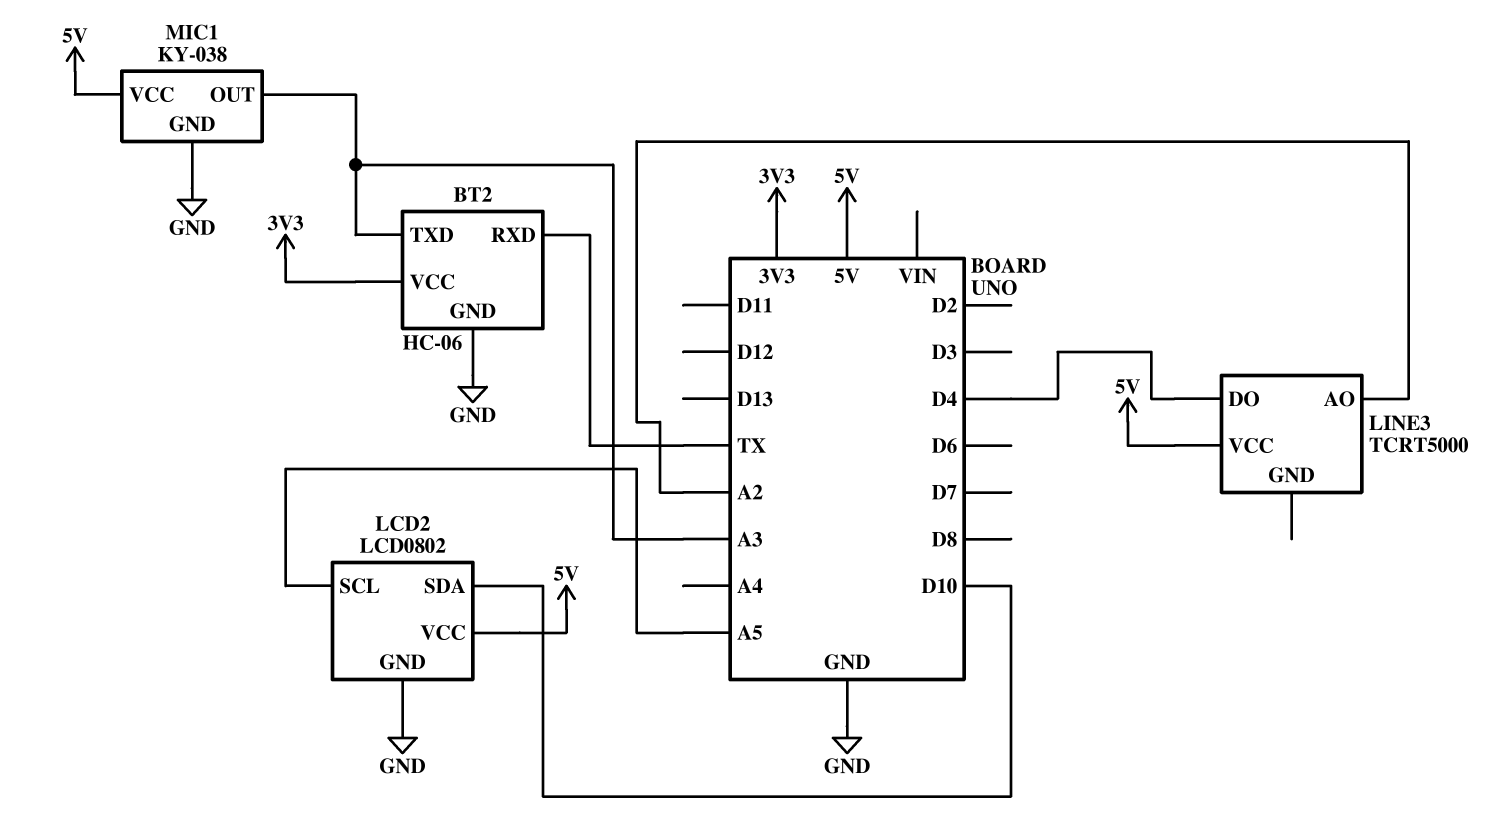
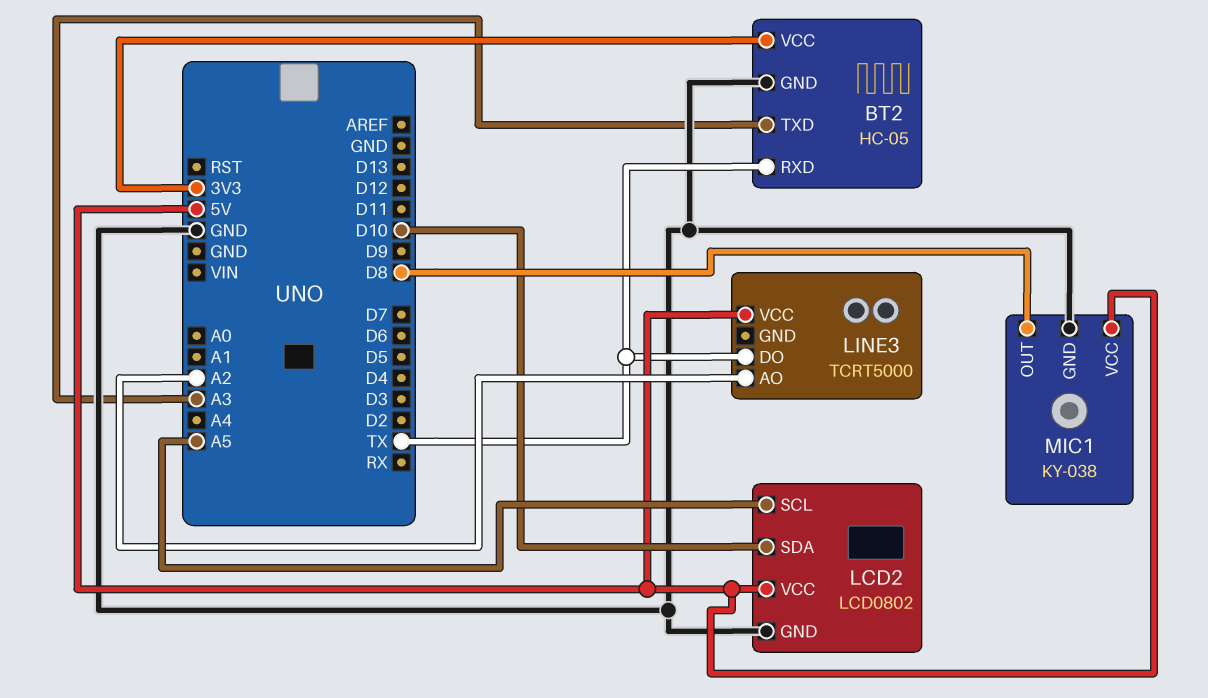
BT2: HC-06 -> HC-05
LINE3 pin DO: D4 -> TX
MIC1 pin OUT: A3 -> D8

